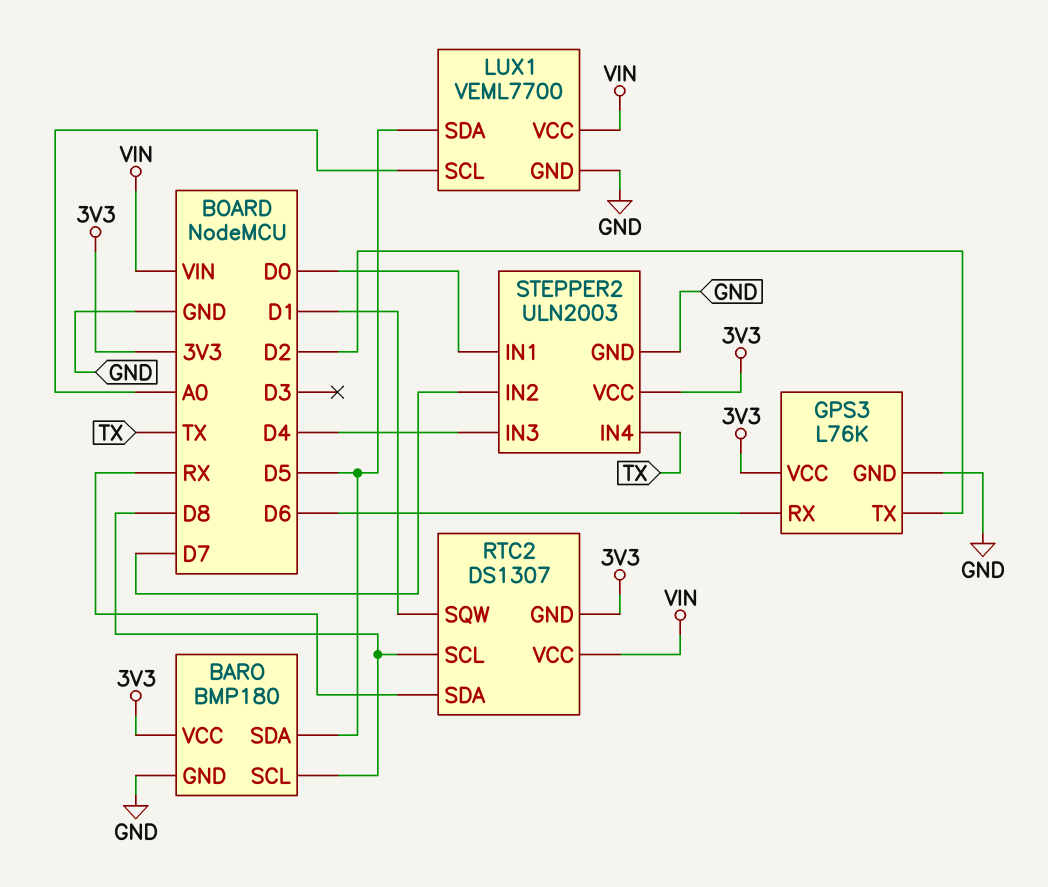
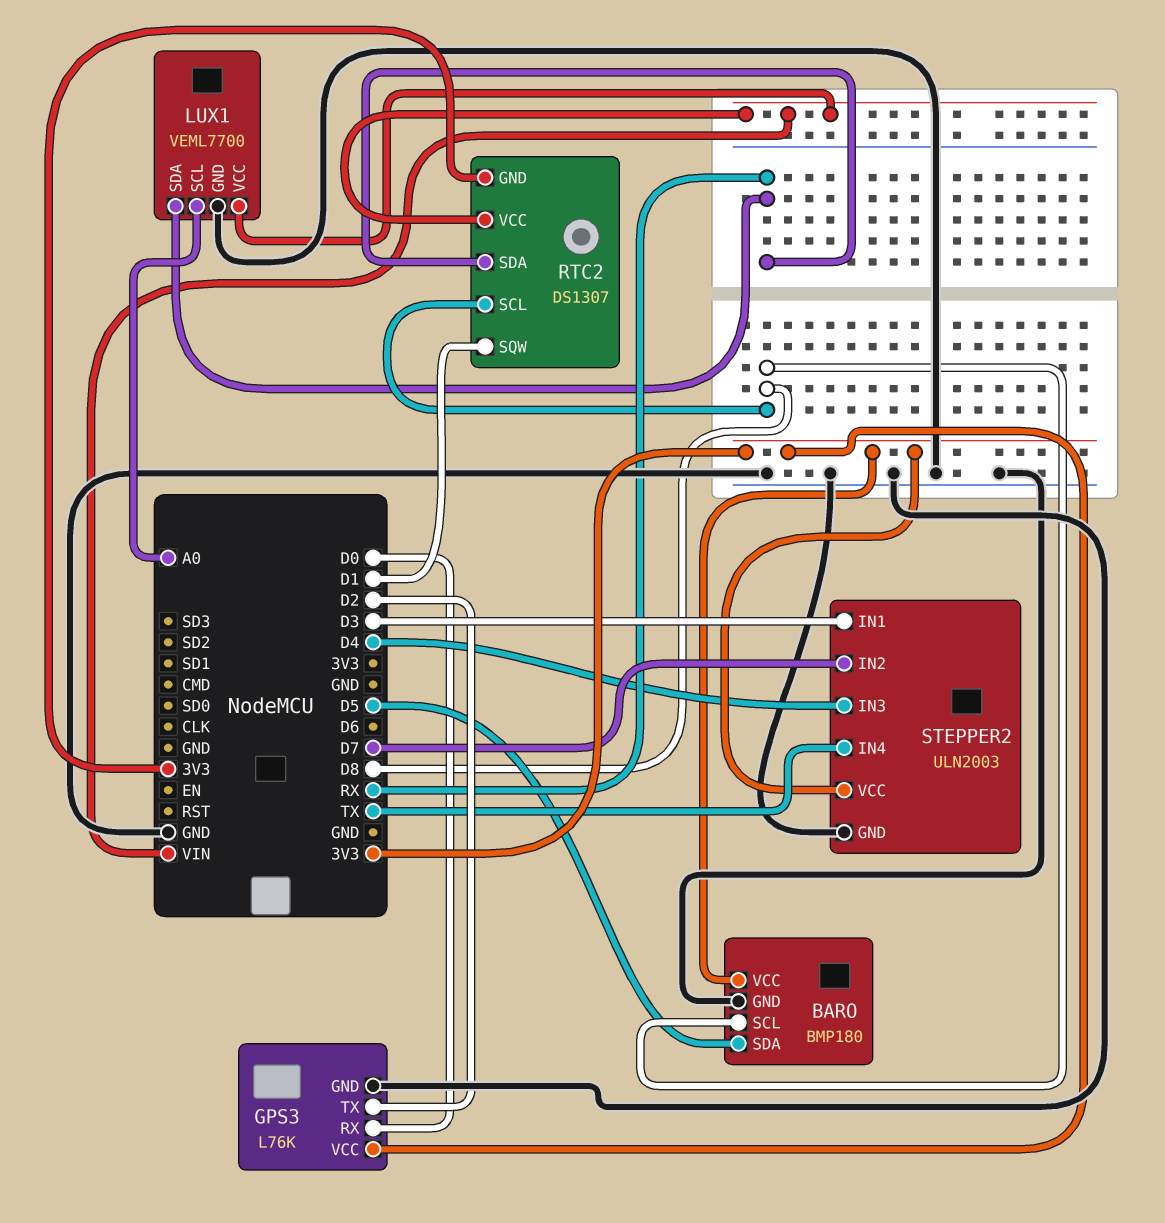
GPS3 pin RX: D6 -> D0
LUX1 pin SDA: D5 -> RX
STEPPER2 pin IN1: D0 -> D3

